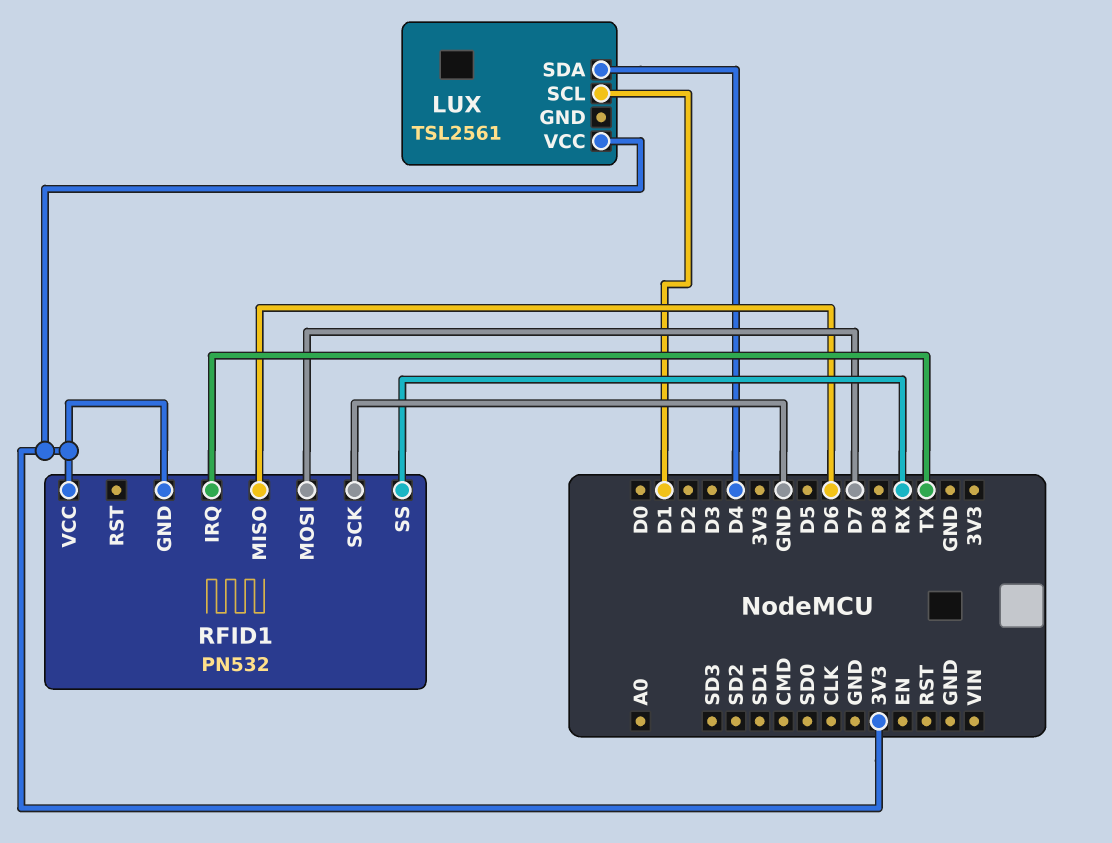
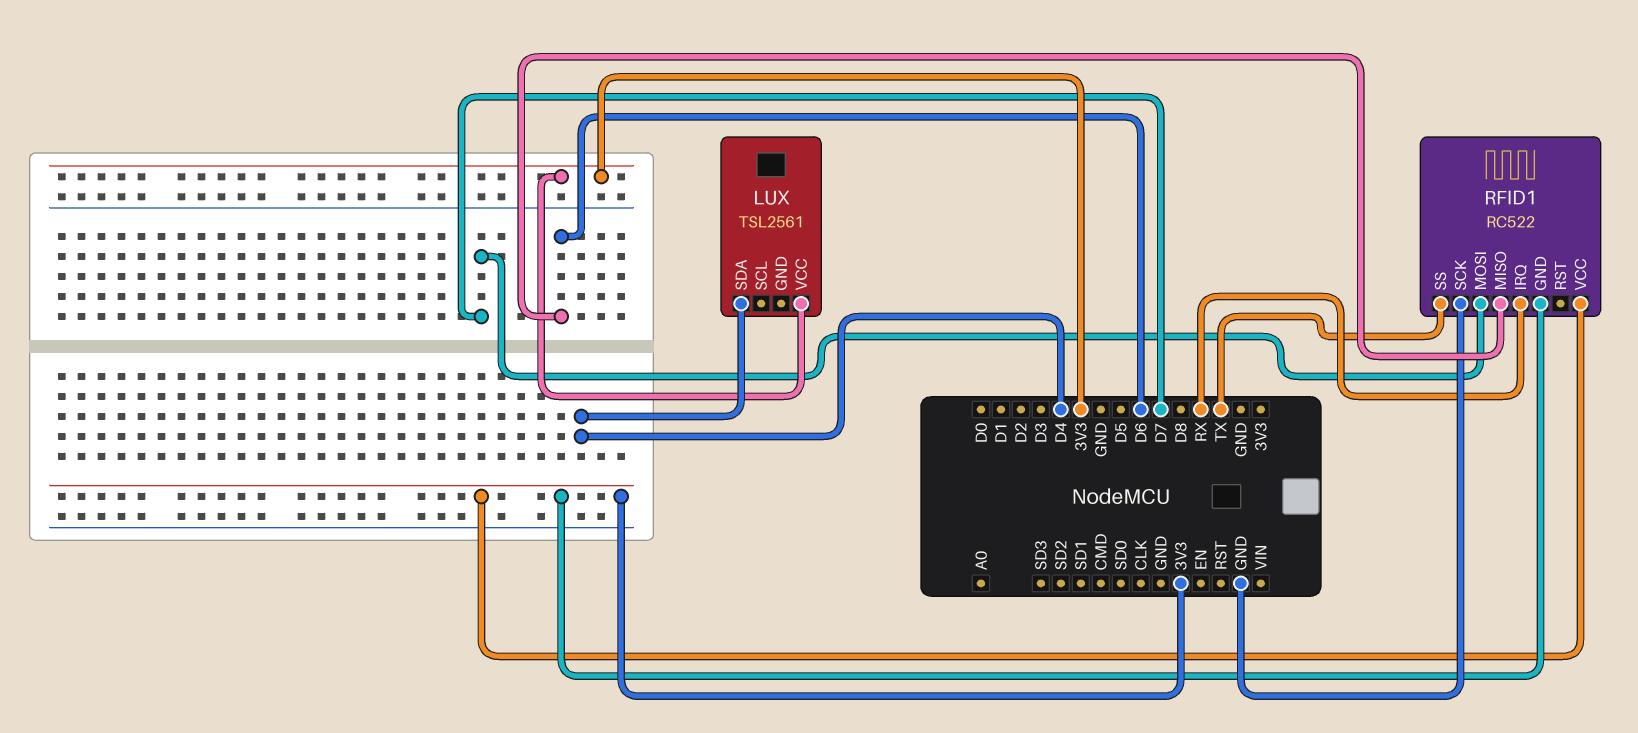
LUX pin SCL: D1 -> none
RFID1: PN532 -> RC522
RFID1 pin IRQ: TX -> RX
RFID1 pin SS: RX -> TX

